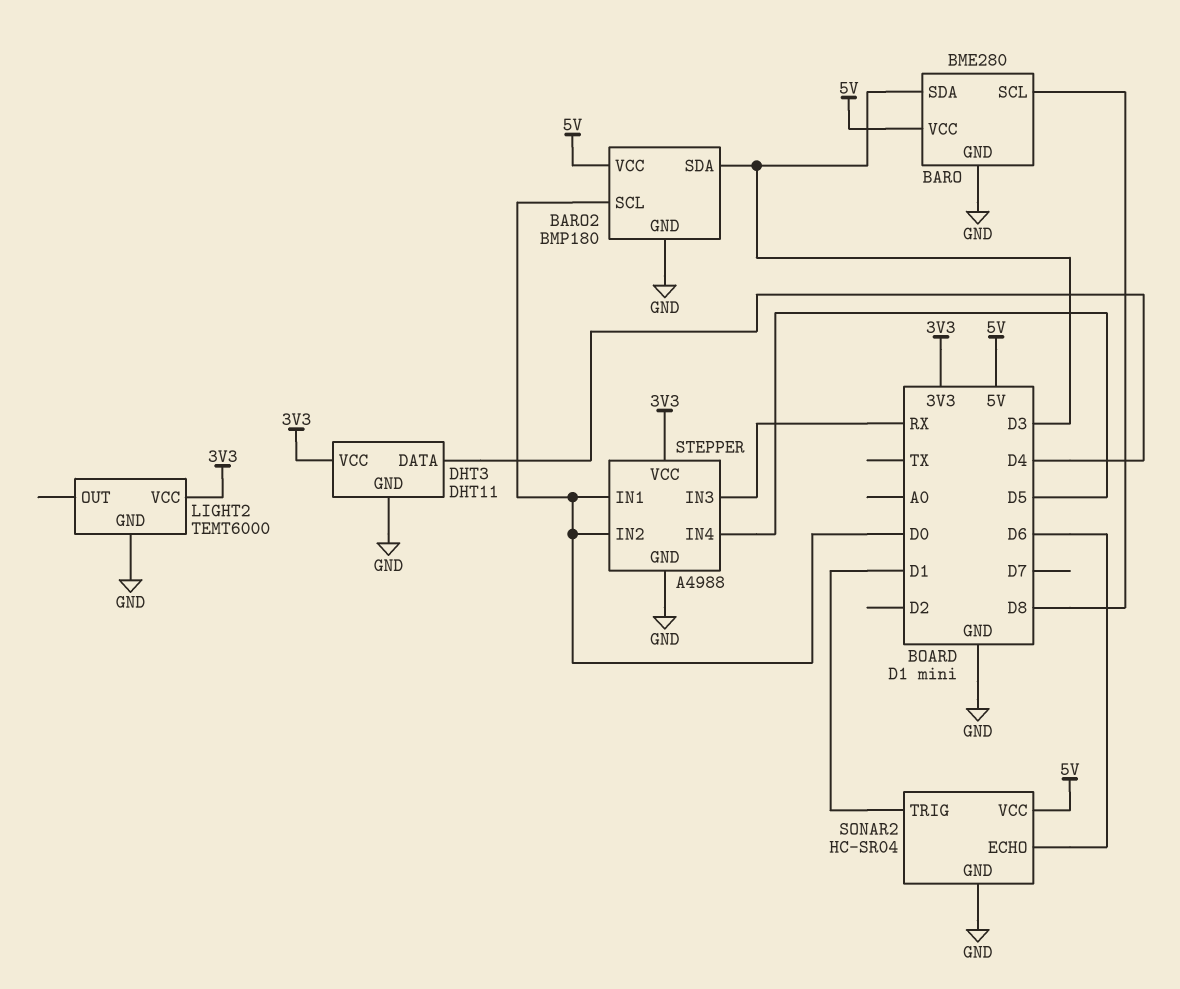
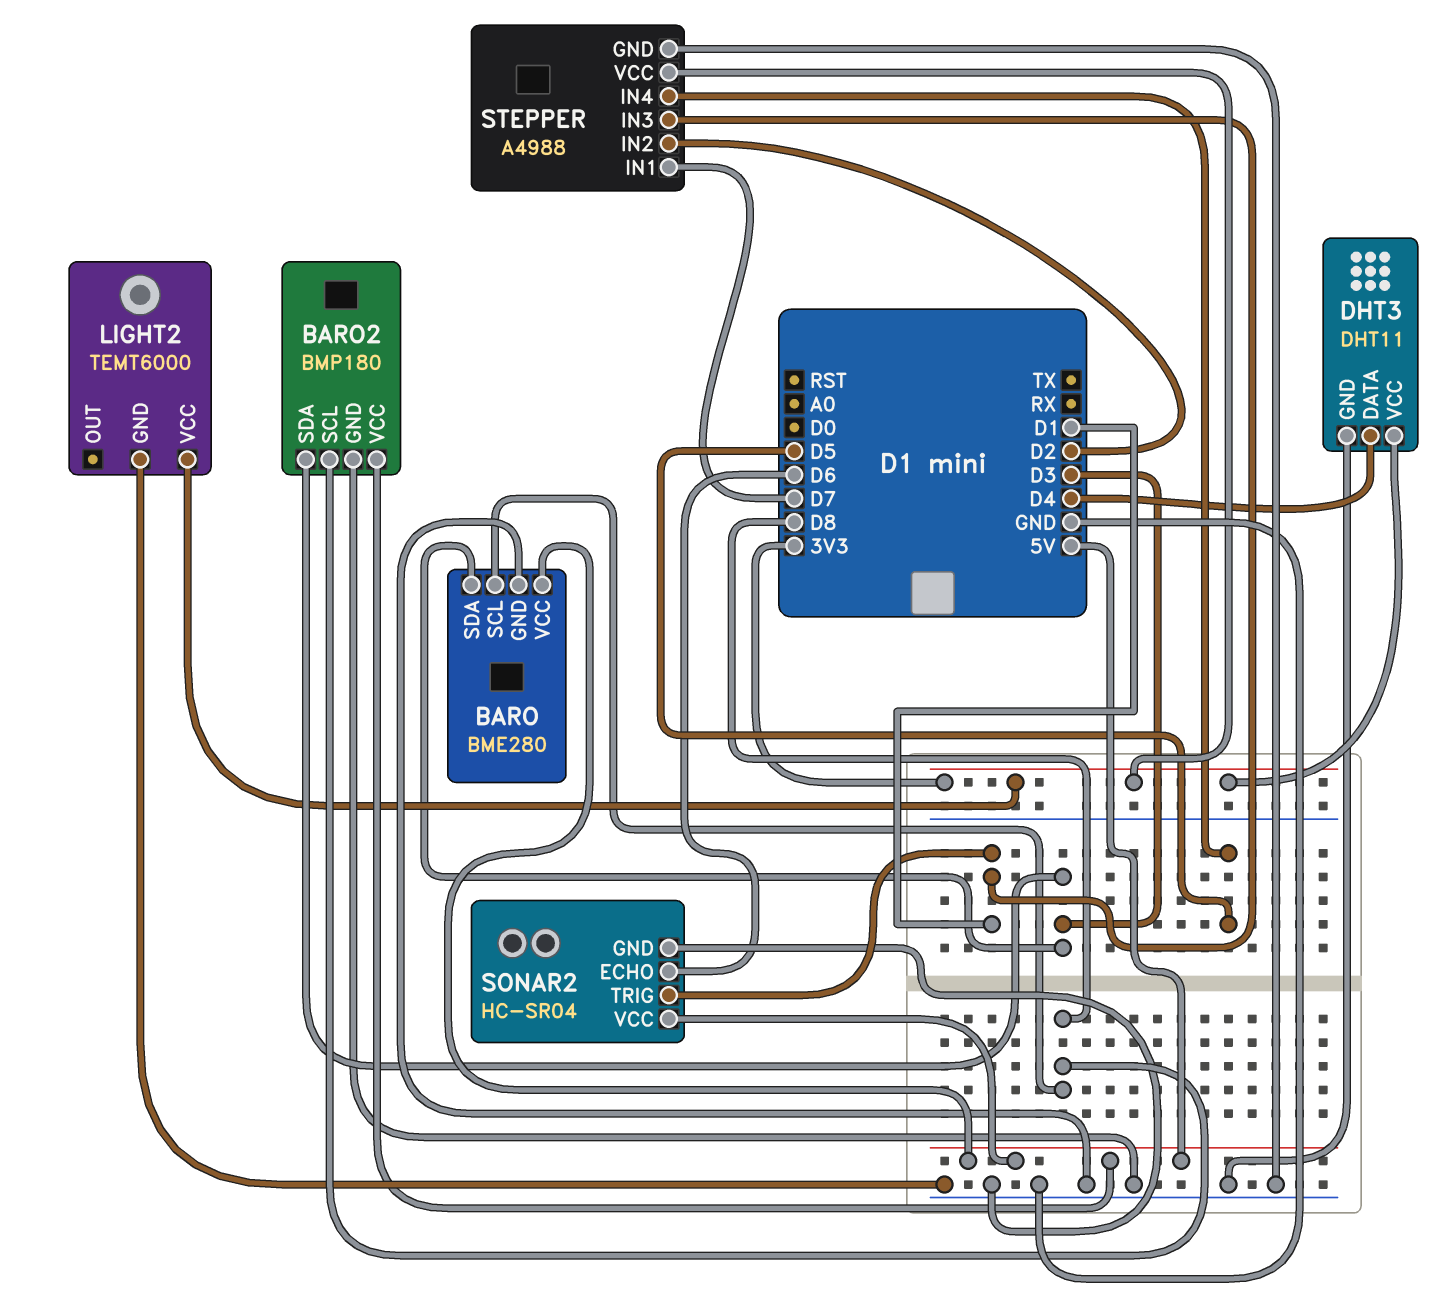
BARO2 pin SCL: D0 -> D8
STEPPER pin IN1: D0 -> D7
STEPPER pin IN2: D0 -> D2
STEPPER pin IN3: RX -> D1

